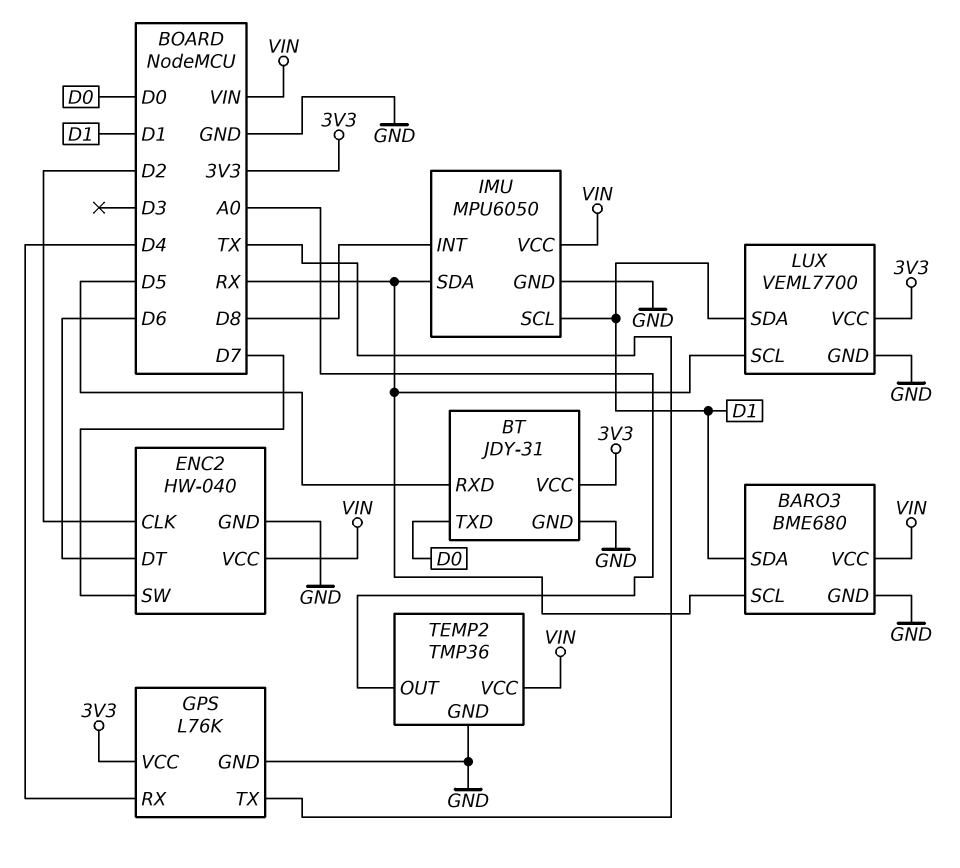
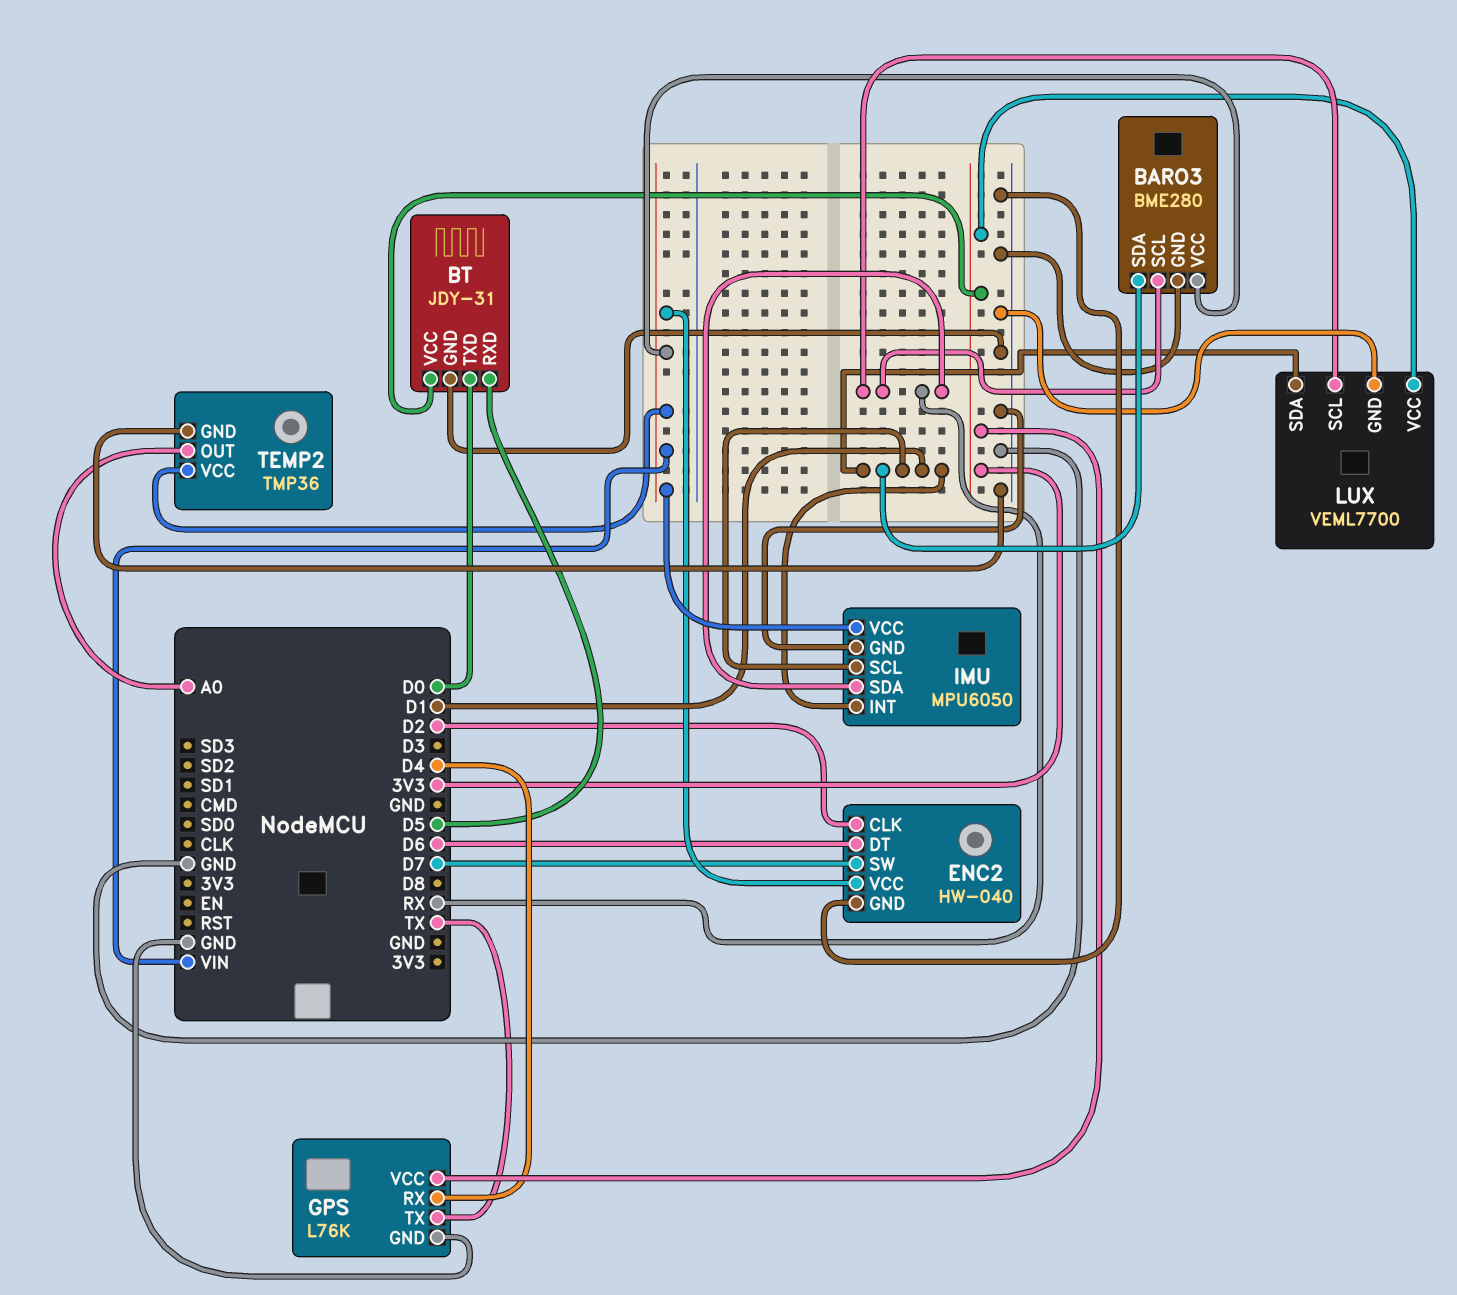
BARO3: BME680 -> BME280
IMU pin INT: D8 -> D1

